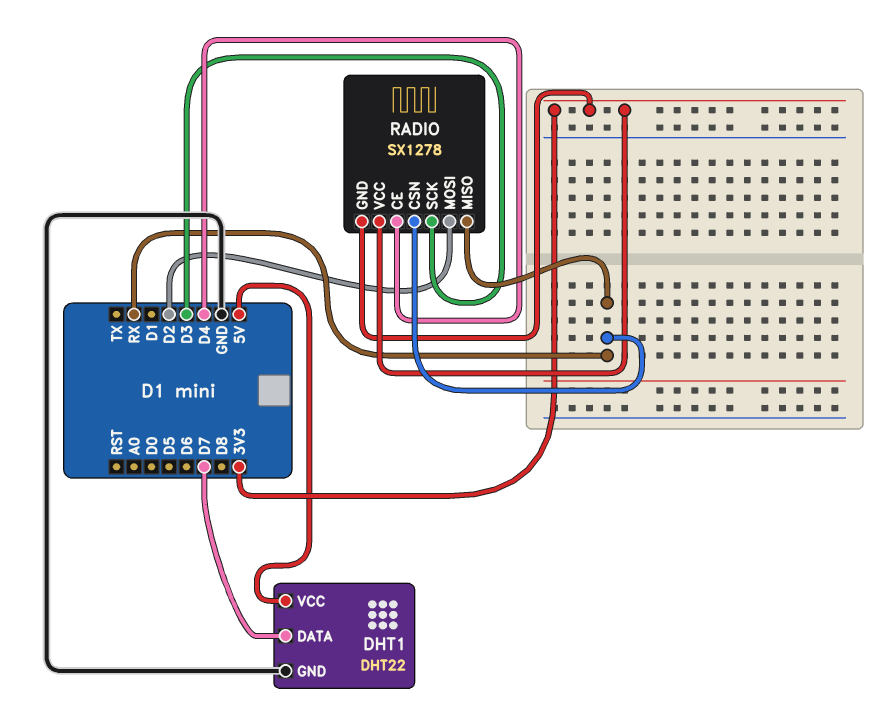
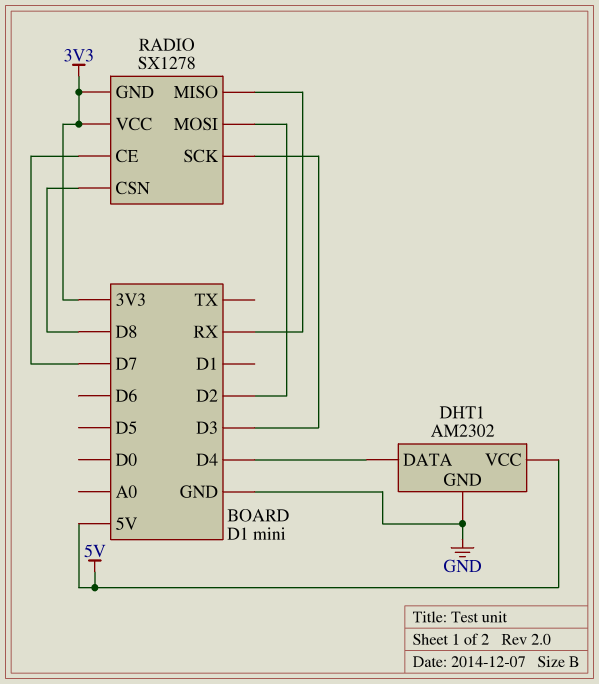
DHT1: DHT22 -> AM2302
DHT1 pin DATA: D7 -> D4
RADIO pin CE: D4 -> D7
RADIO pin CSN: RX -> D8

